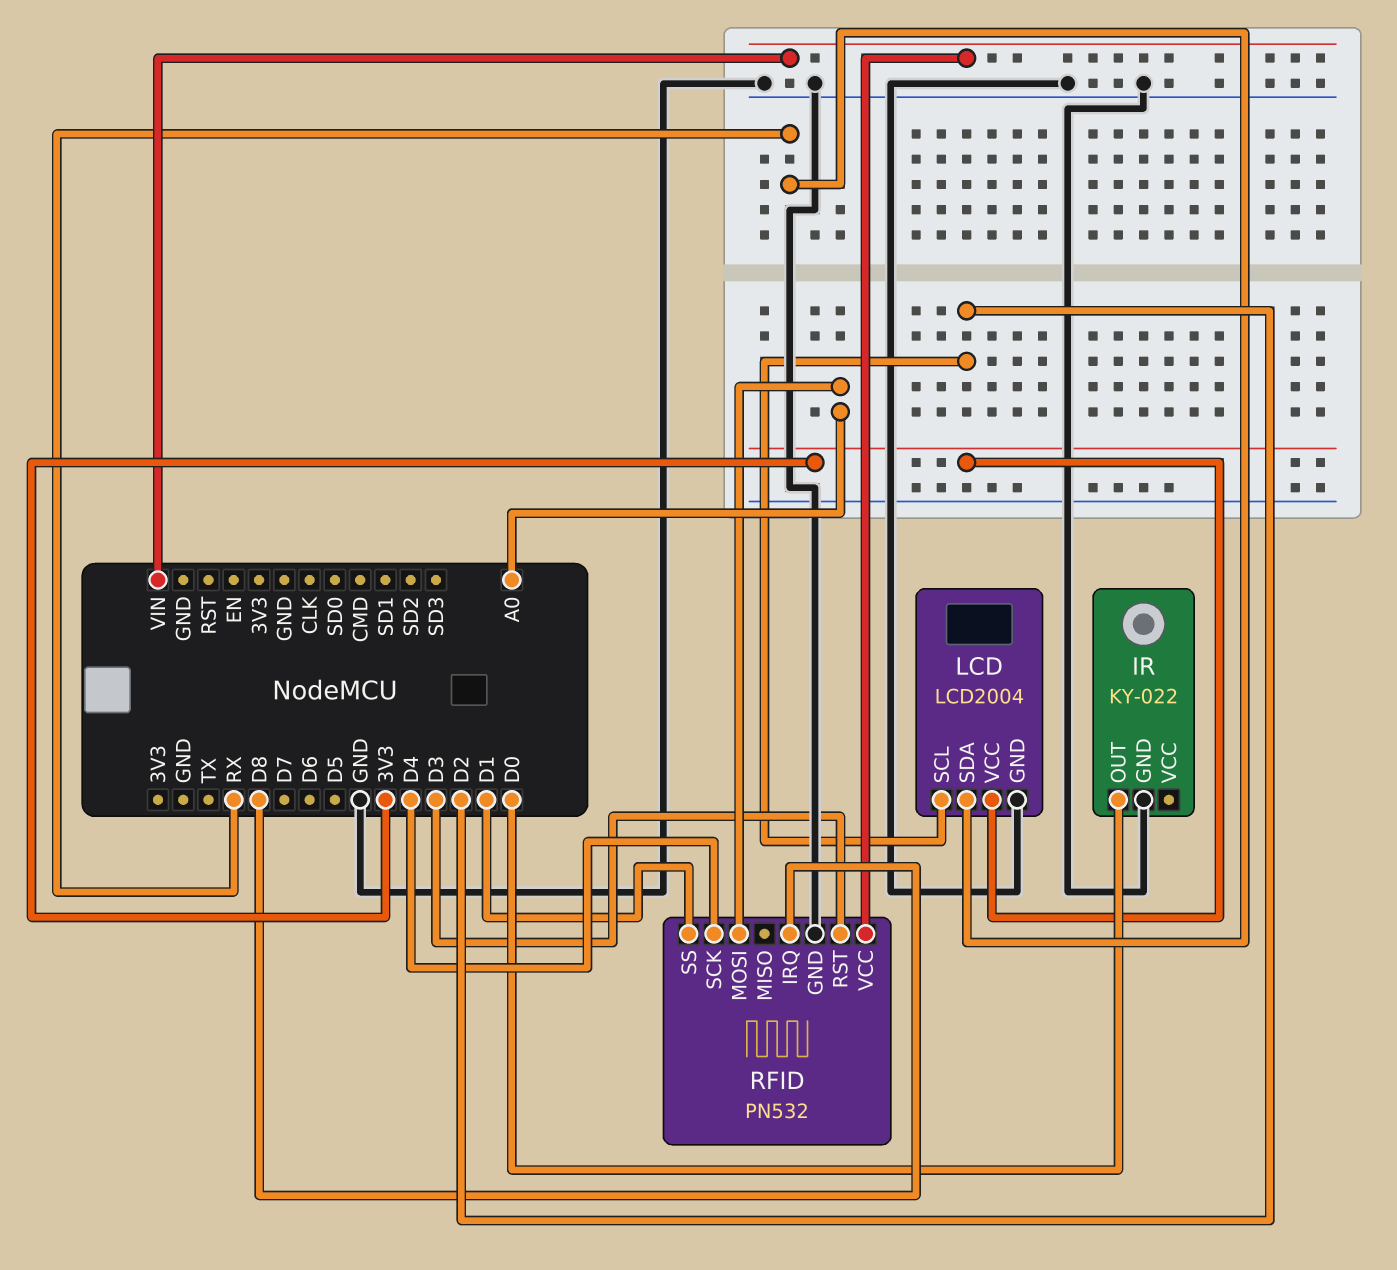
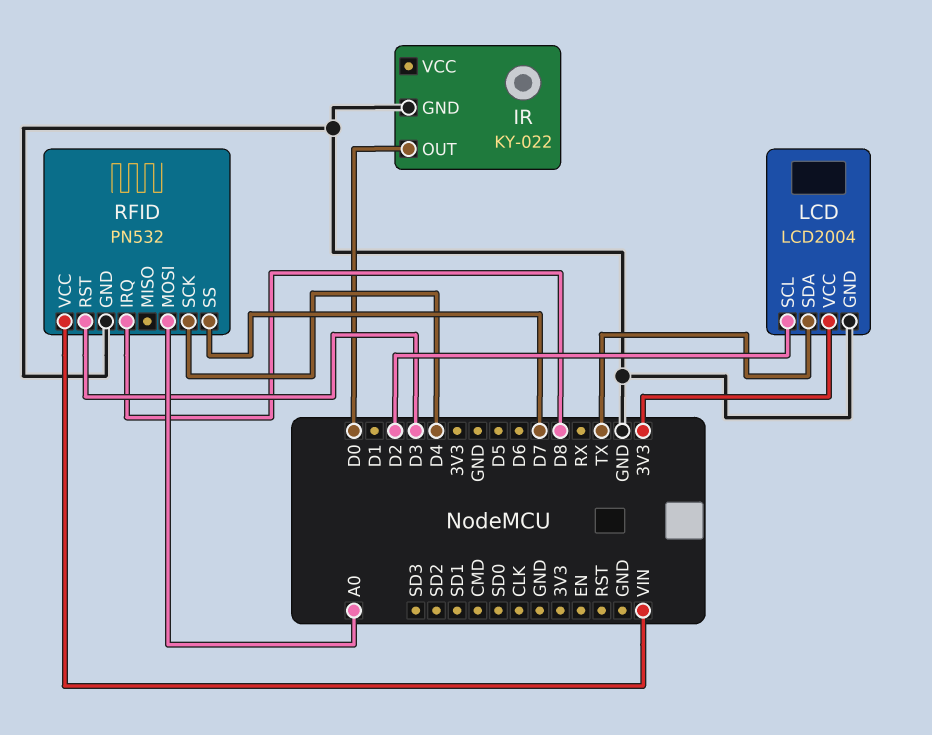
LCD pin SDA: RX -> TX
RFID pin SS: D1 -> D7

